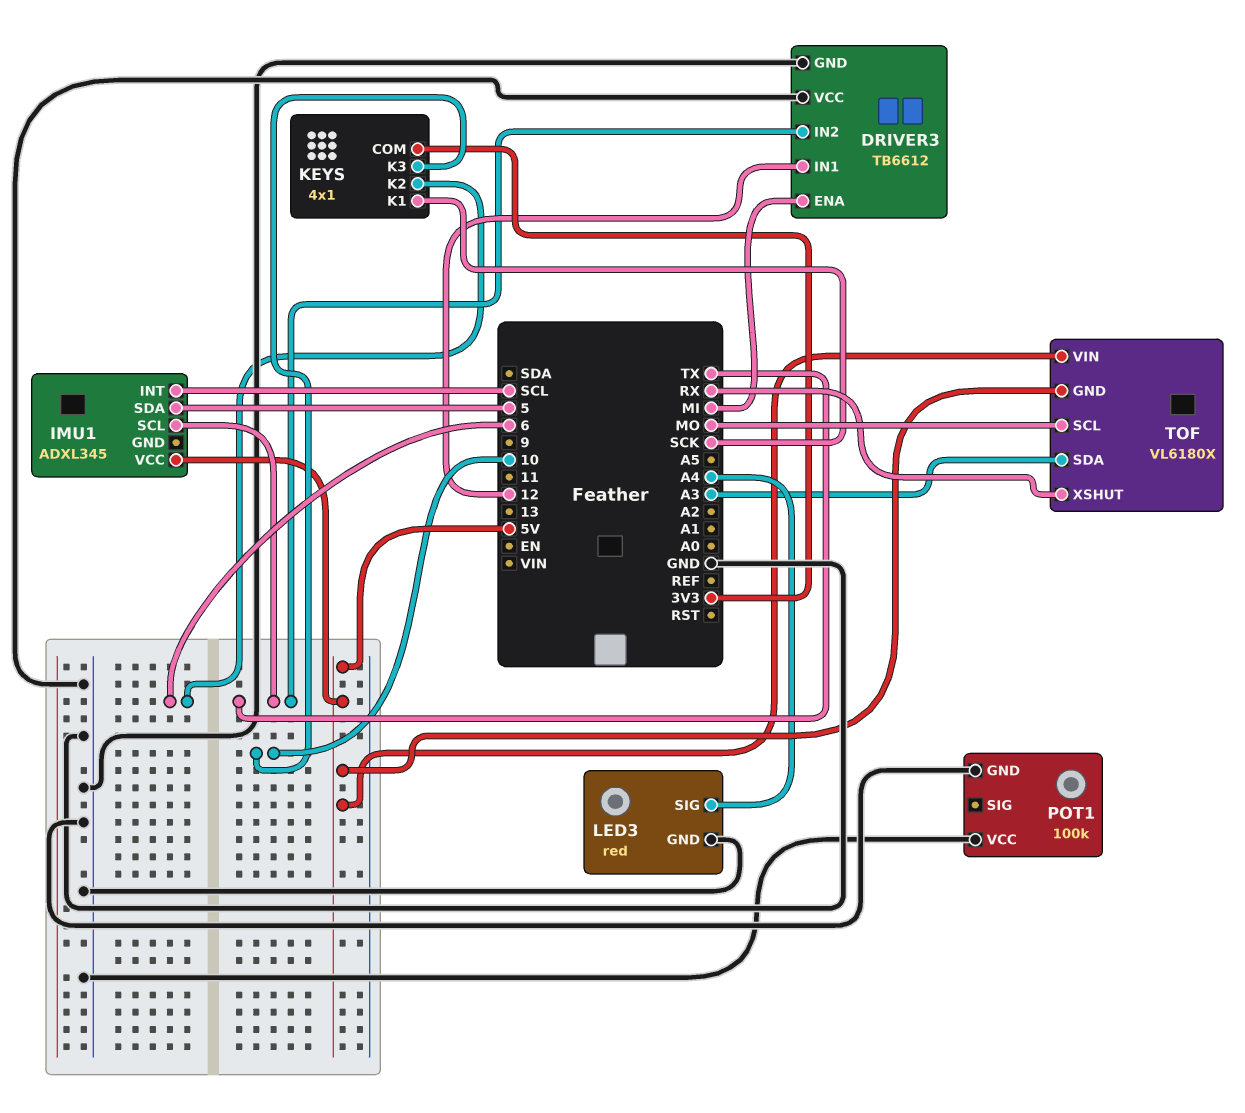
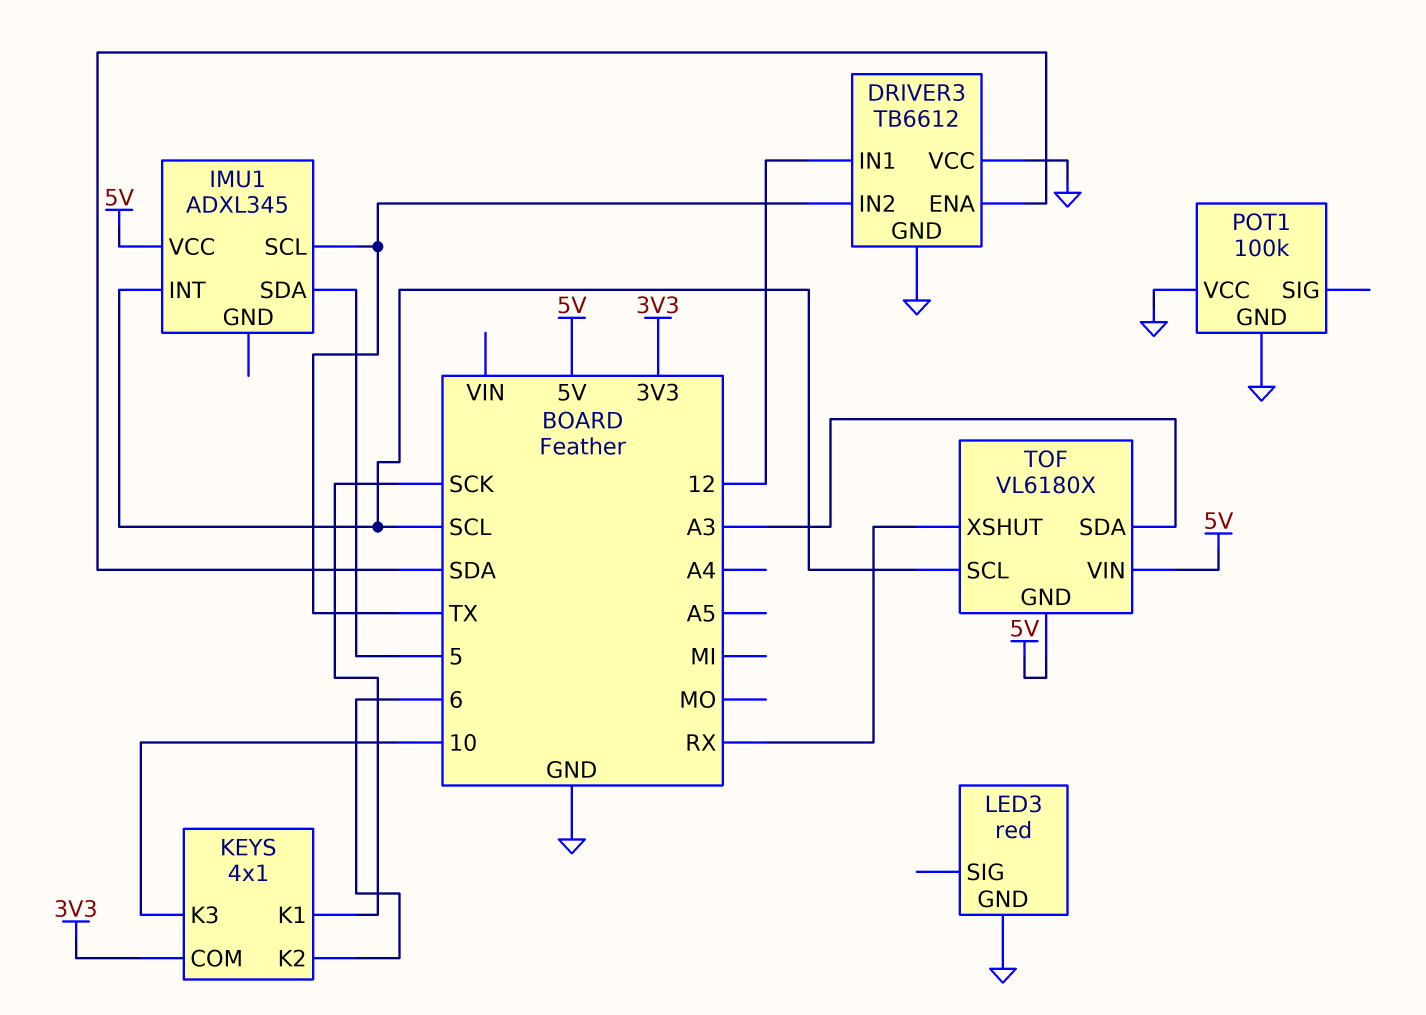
DRIVER3 pin ENA: MI -> SDA
LED3 pin SIG: A4 -> none
TOF pin SCL: MO -> SCL

